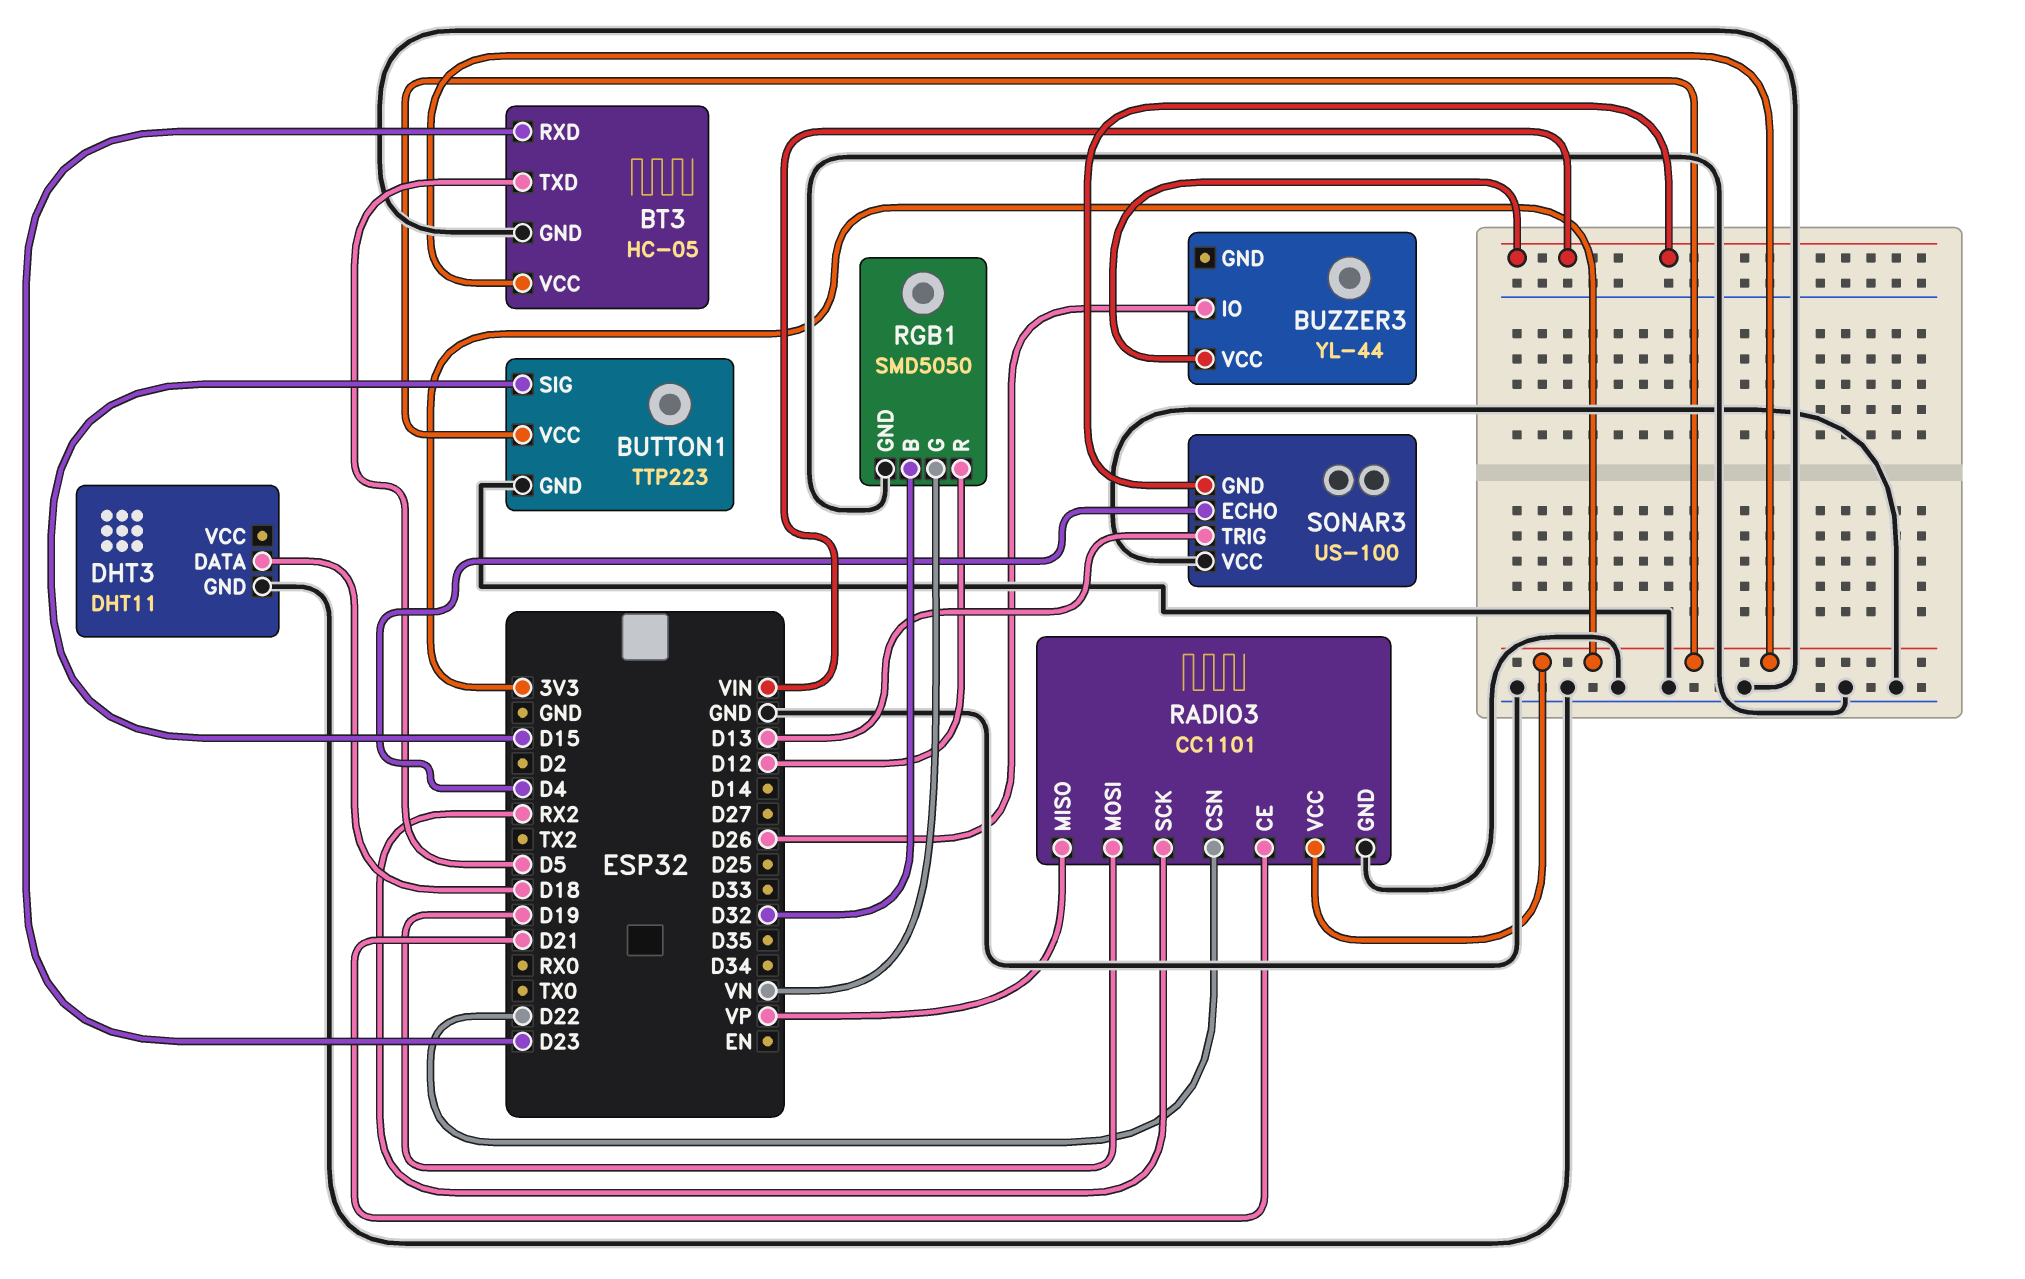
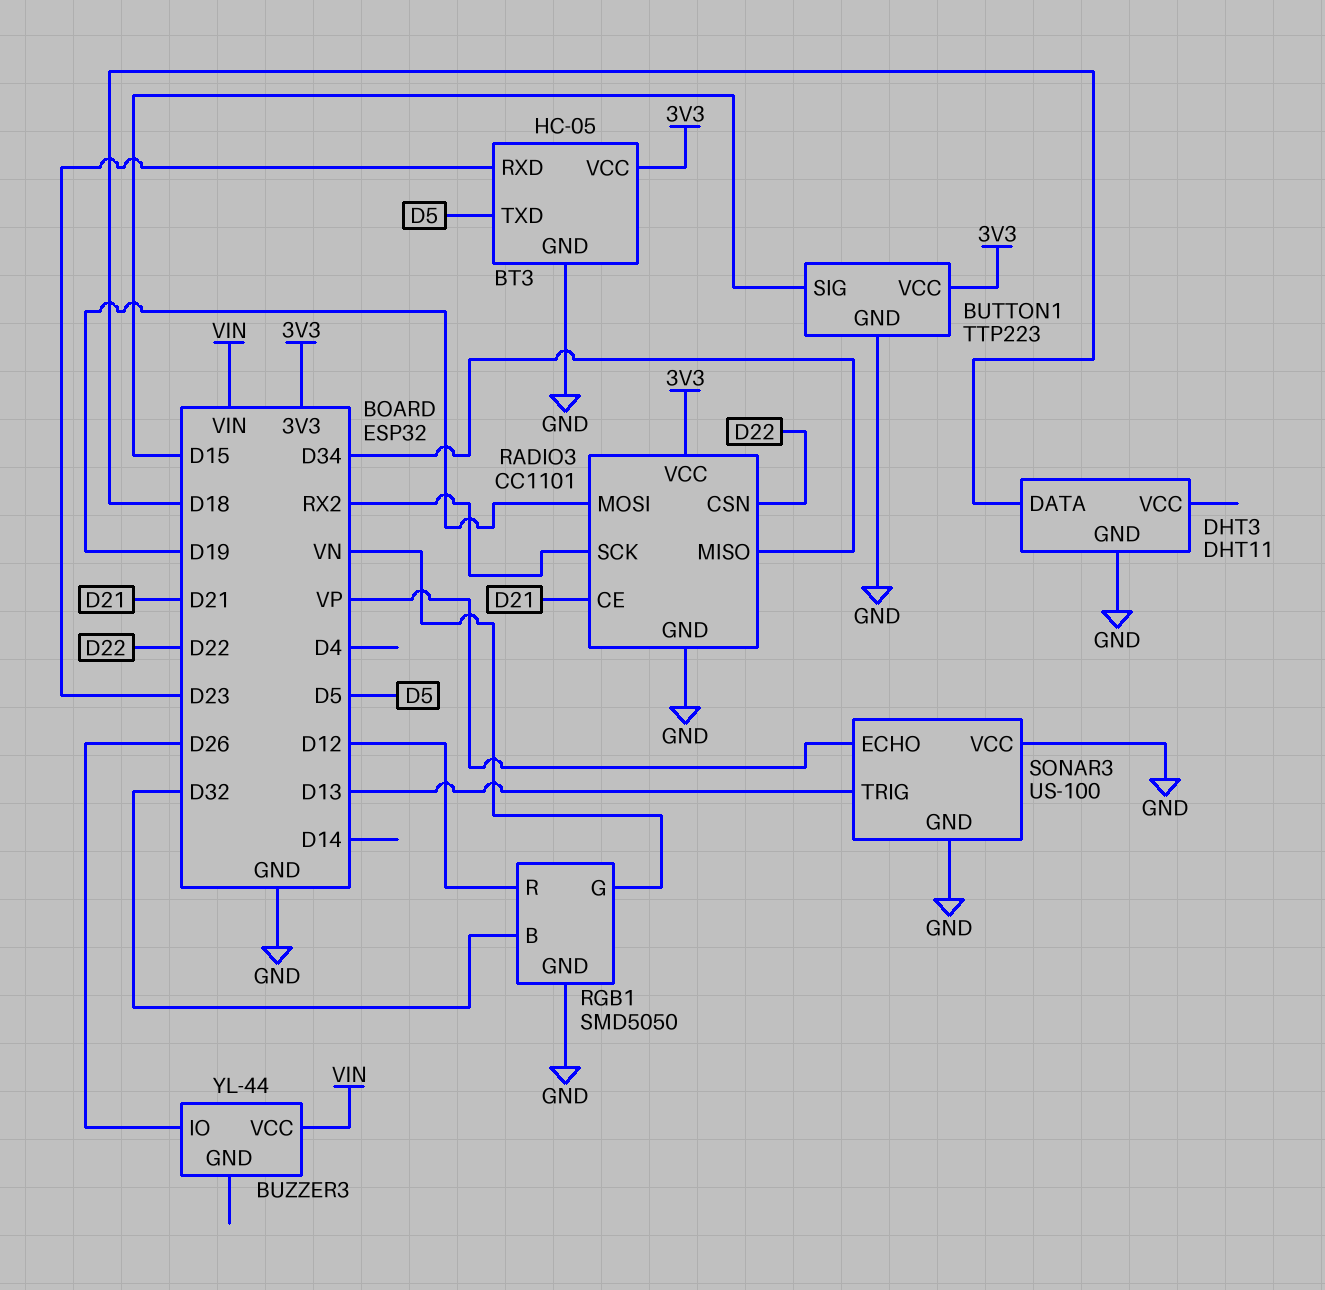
RADIO3 pin MISO: VP -> D34
SONAR3 pin ECHO: D4 -> VP
SONAR3 pin GND: VIN -> GND

